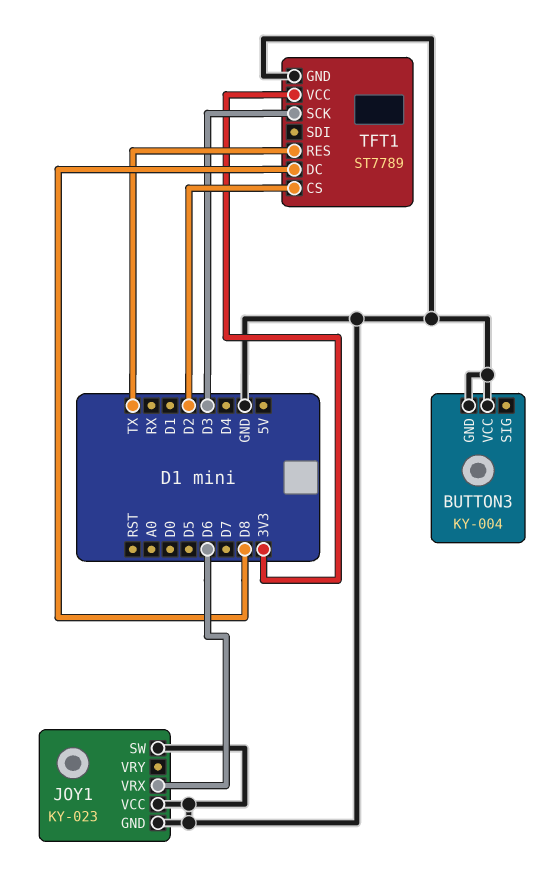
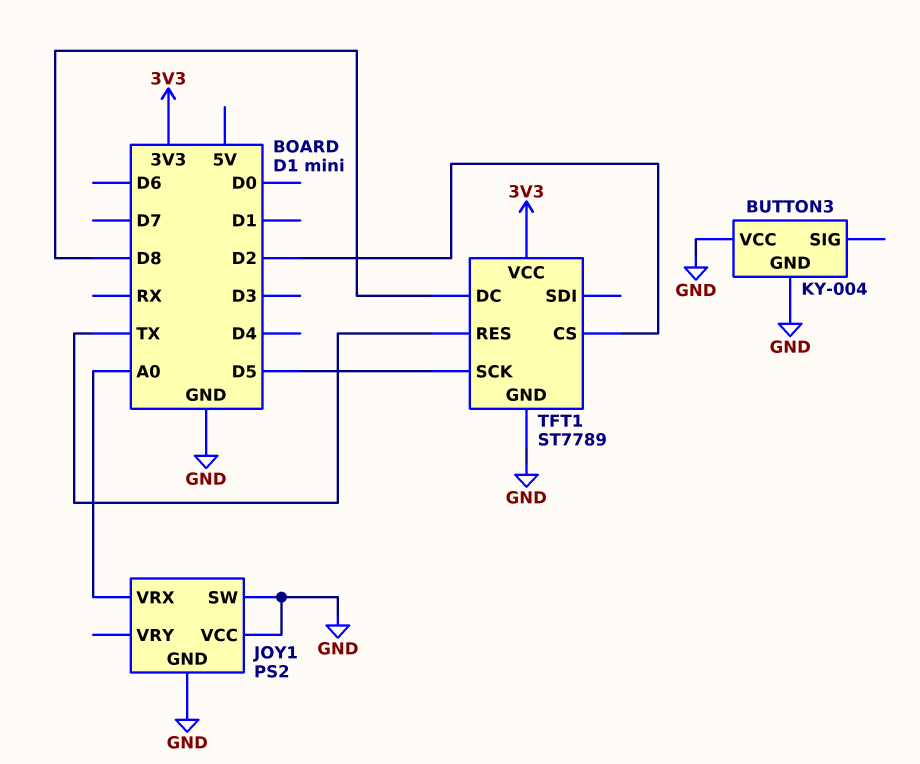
JOY1: KY-023 -> PS2
JOY1 pin VRX: D6 -> A0
TFT1 pin SCK: D3 -> D5

